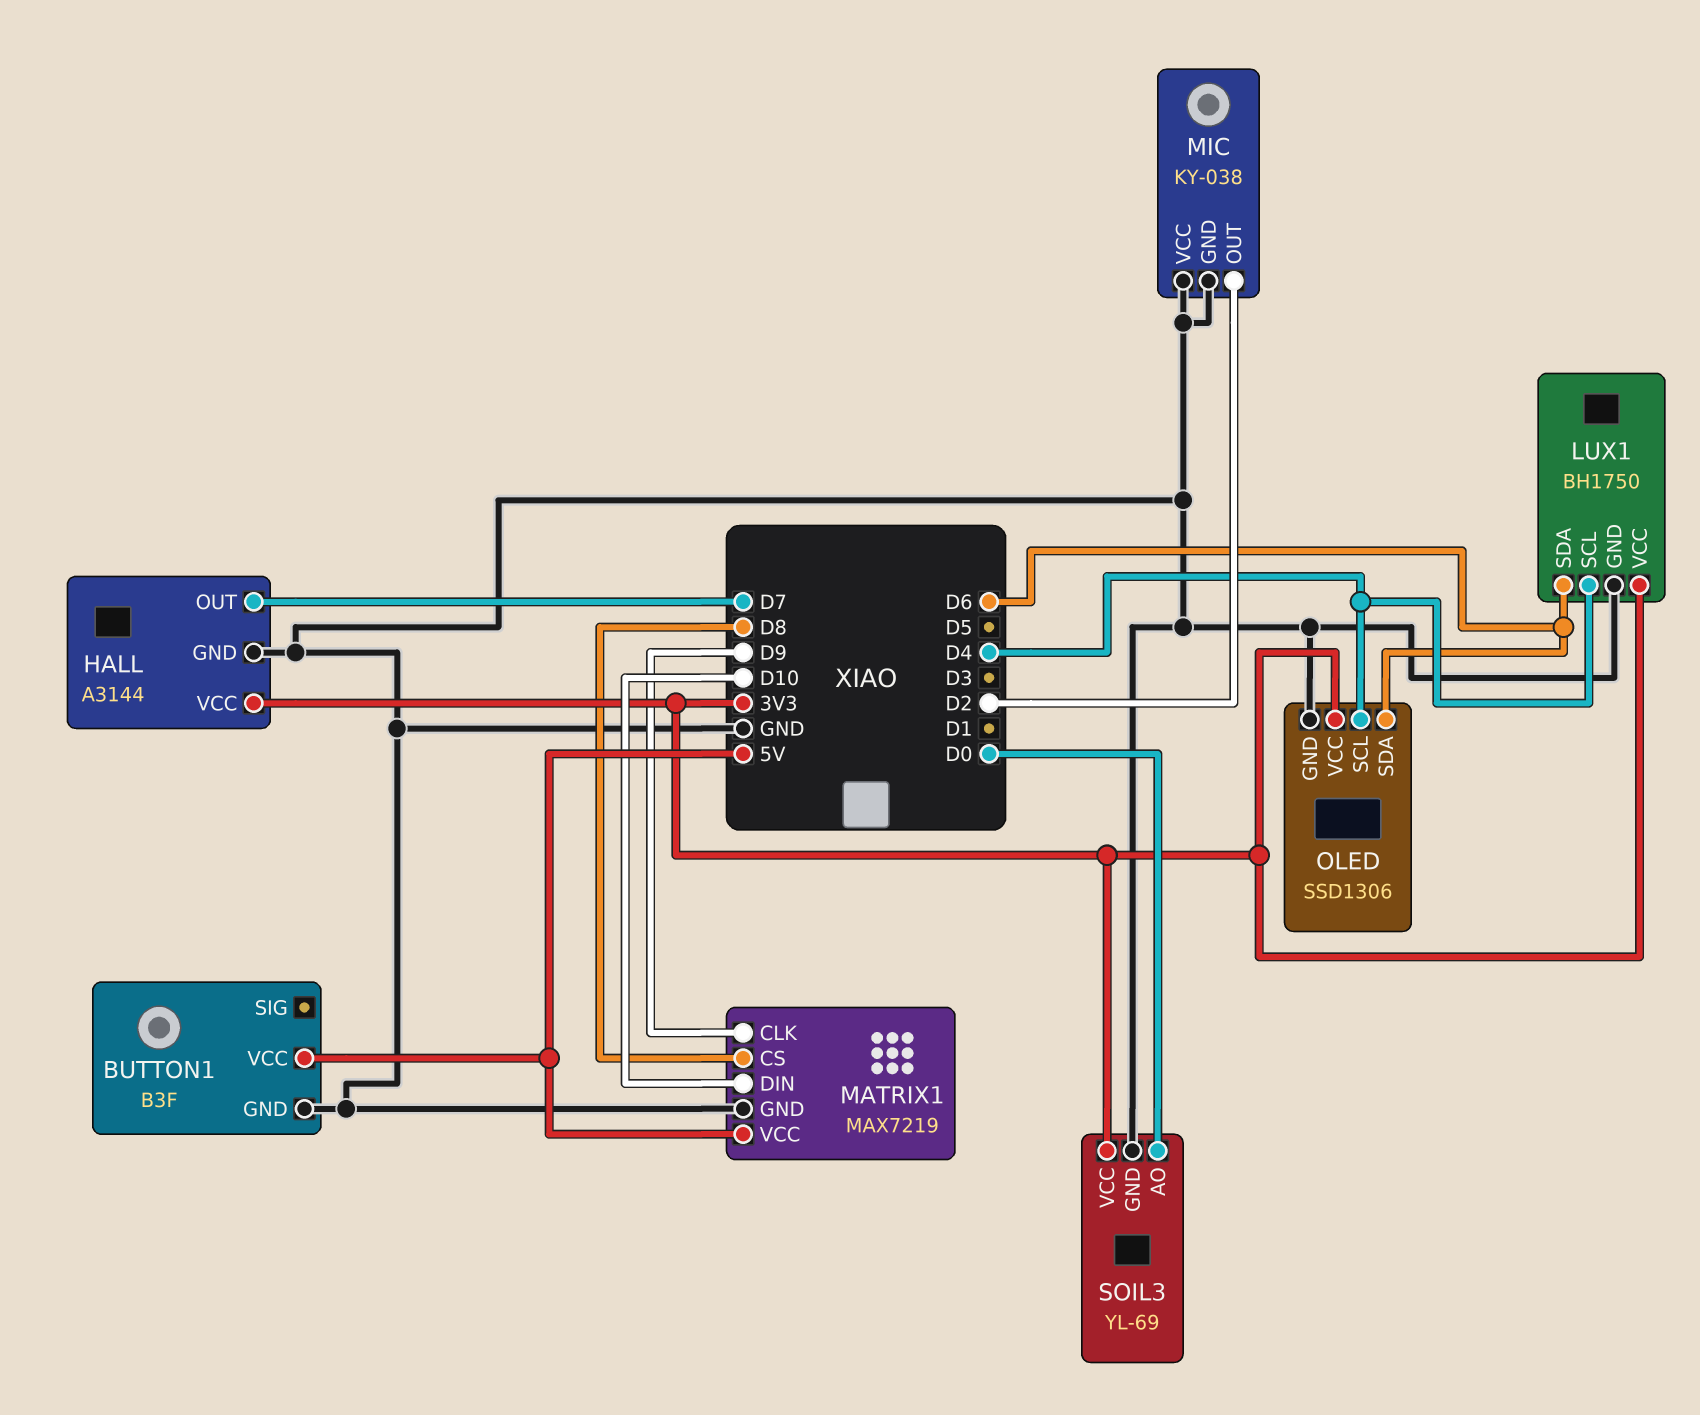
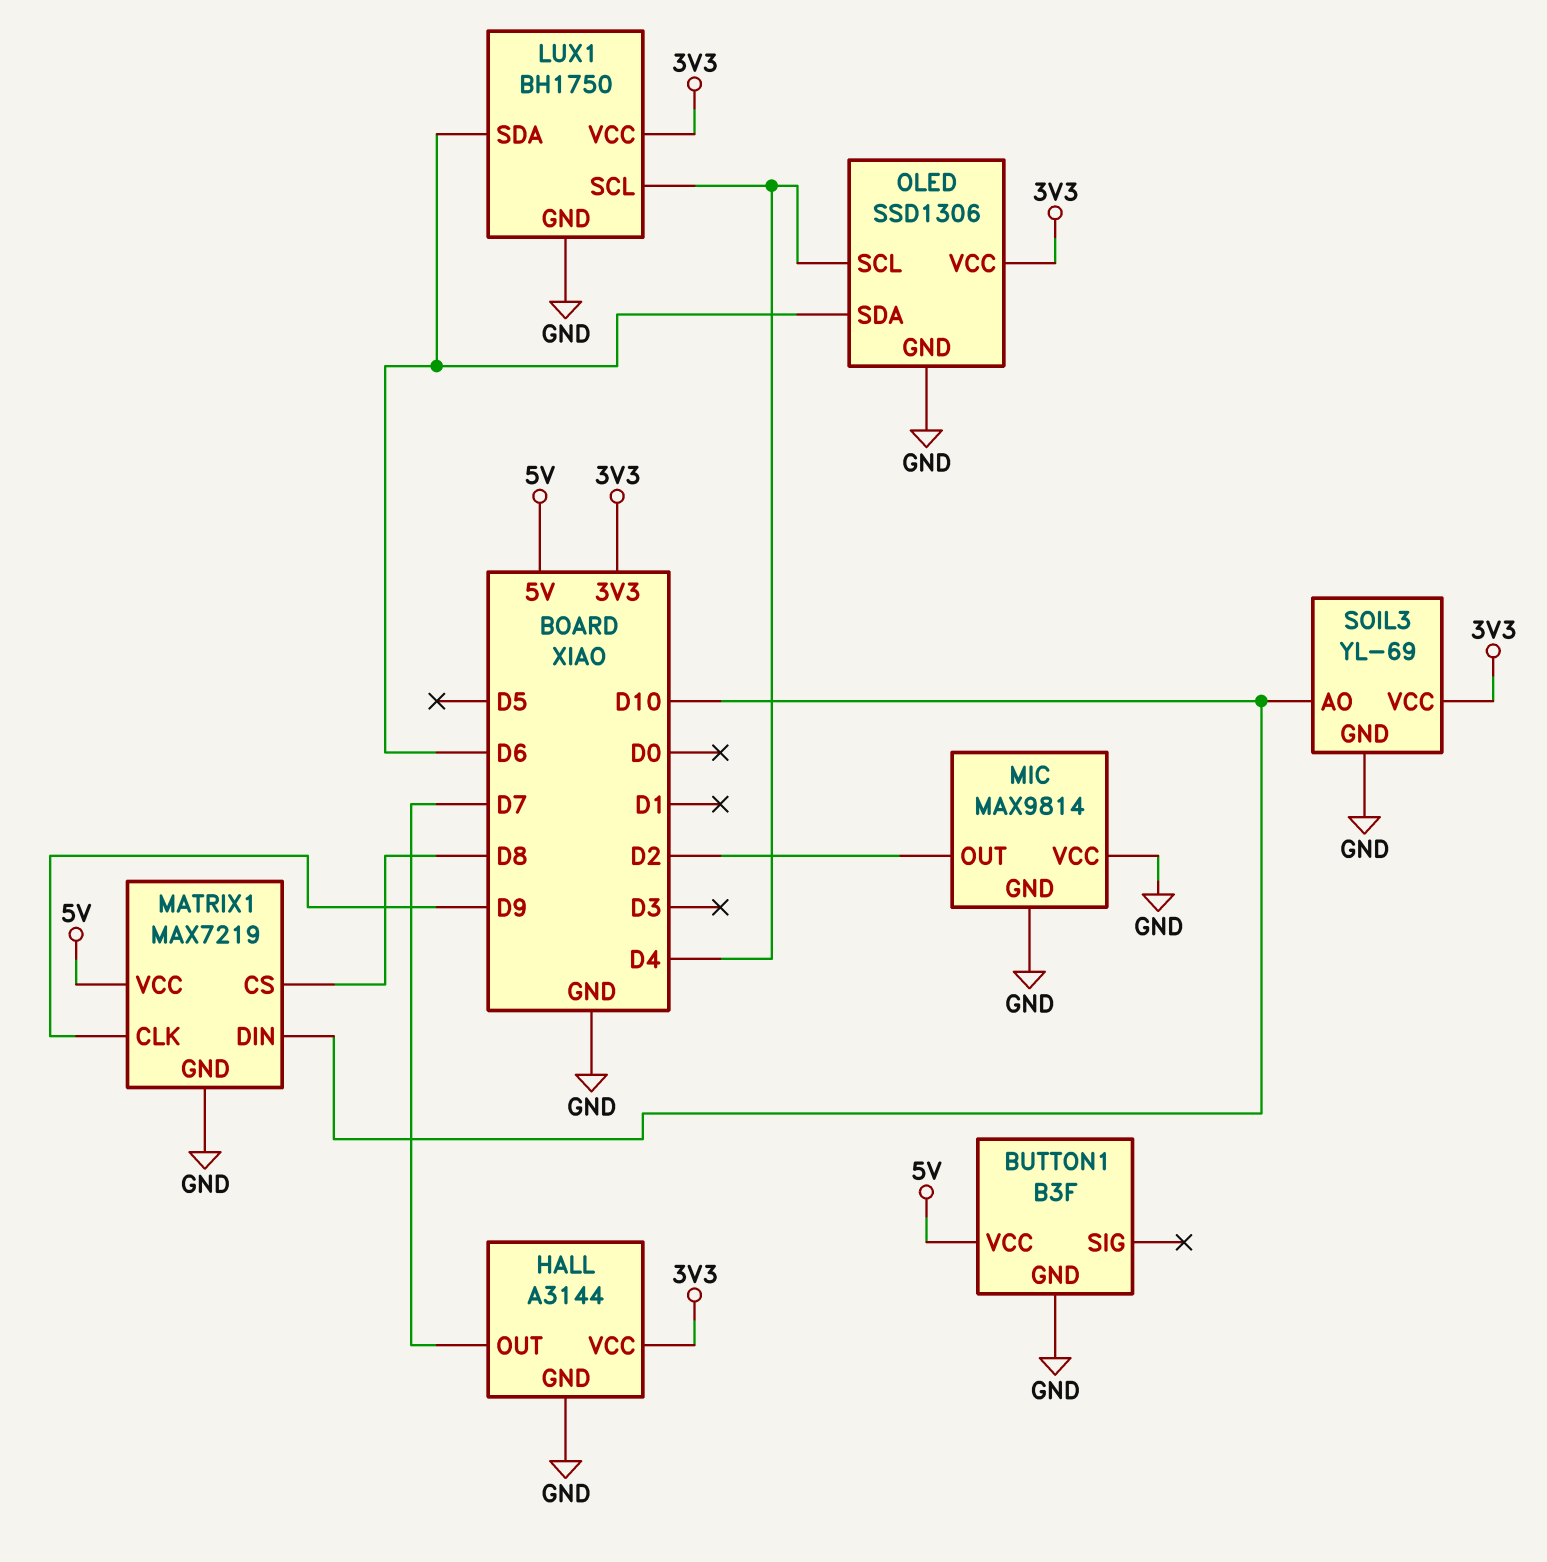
MIC: KY-038 -> MAX9814
SOIL3 pin AO: D0 -> D10

